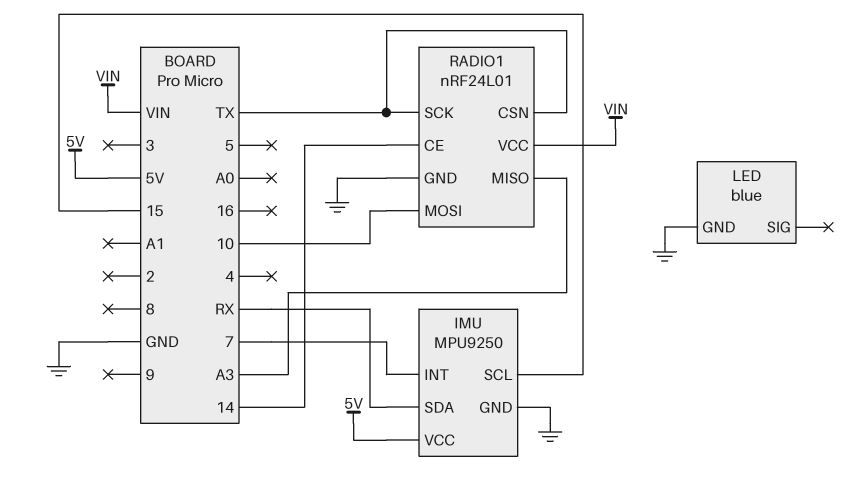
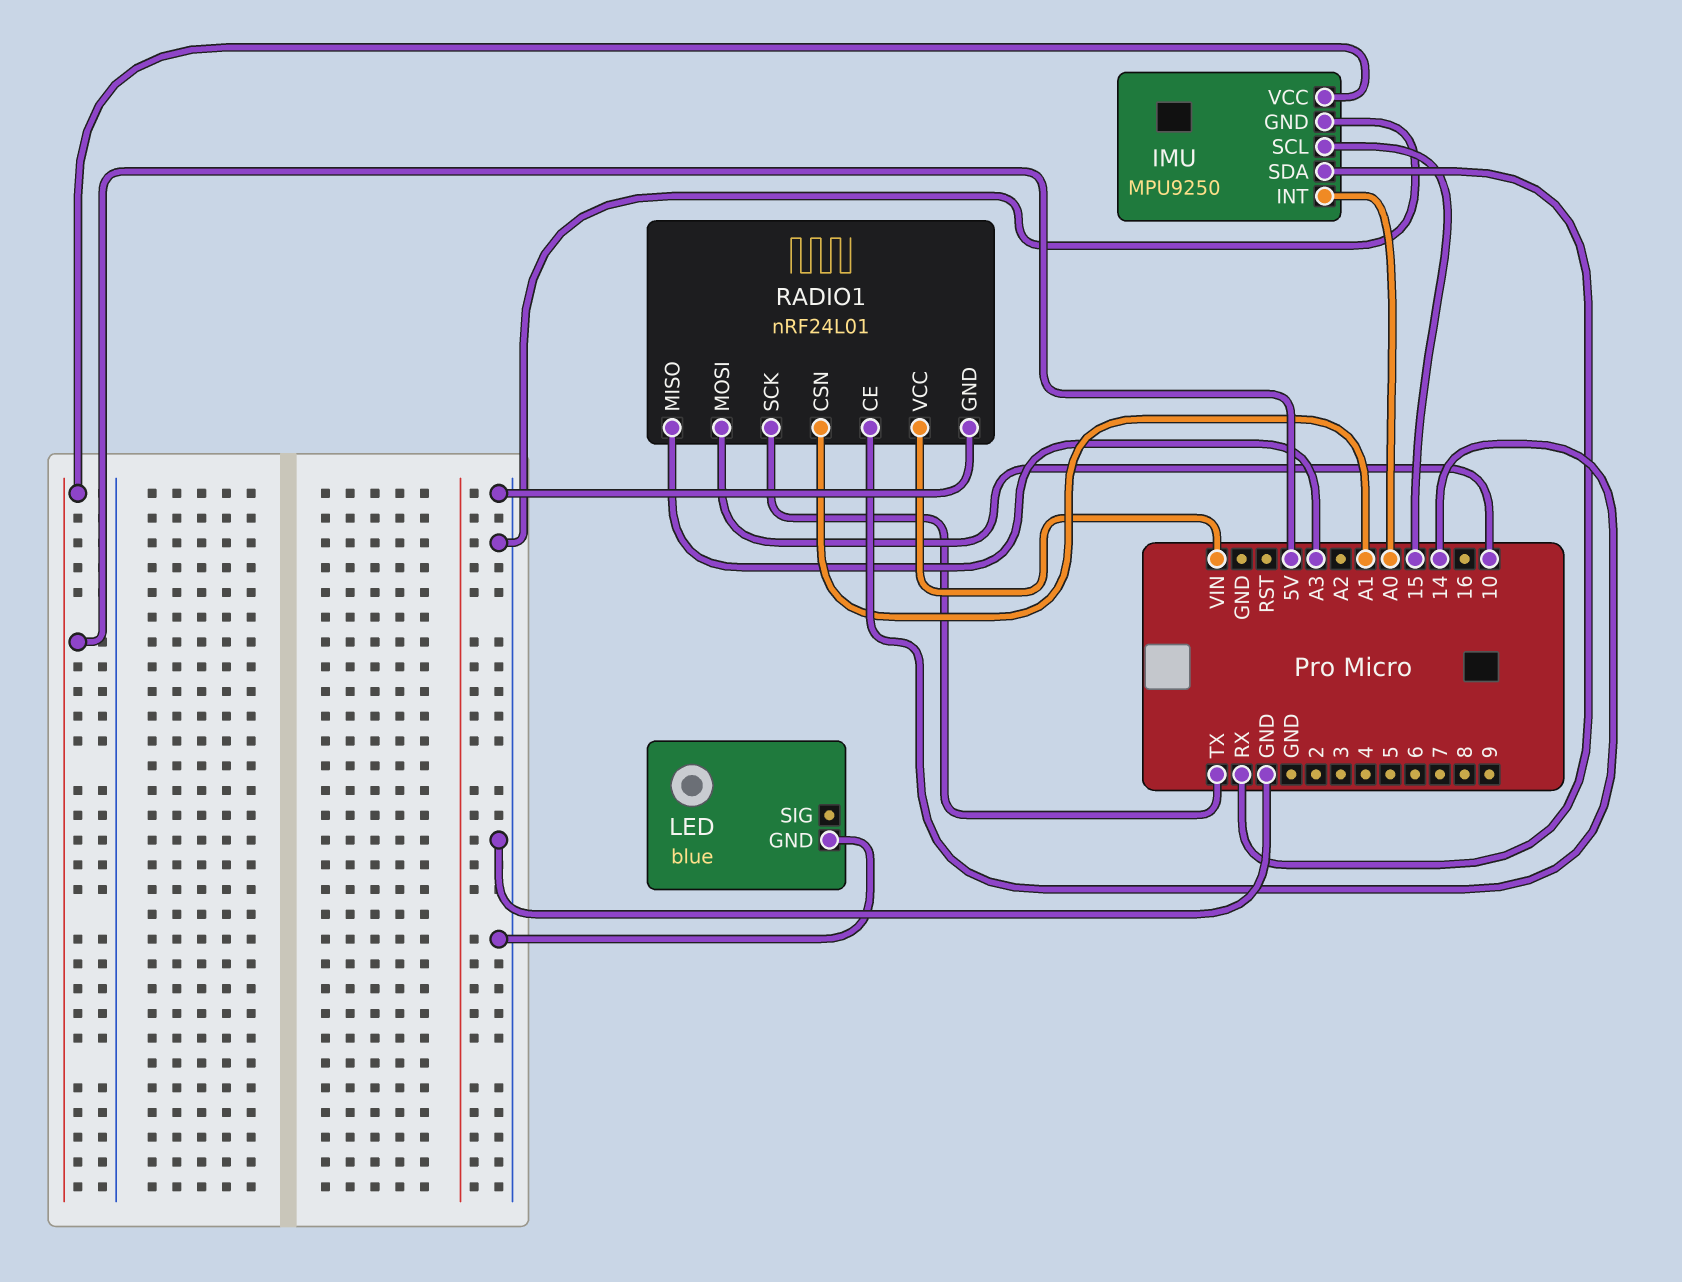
IMU pin INT: 7 -> A0
RADIO1 pin CSN: TX -> A1

